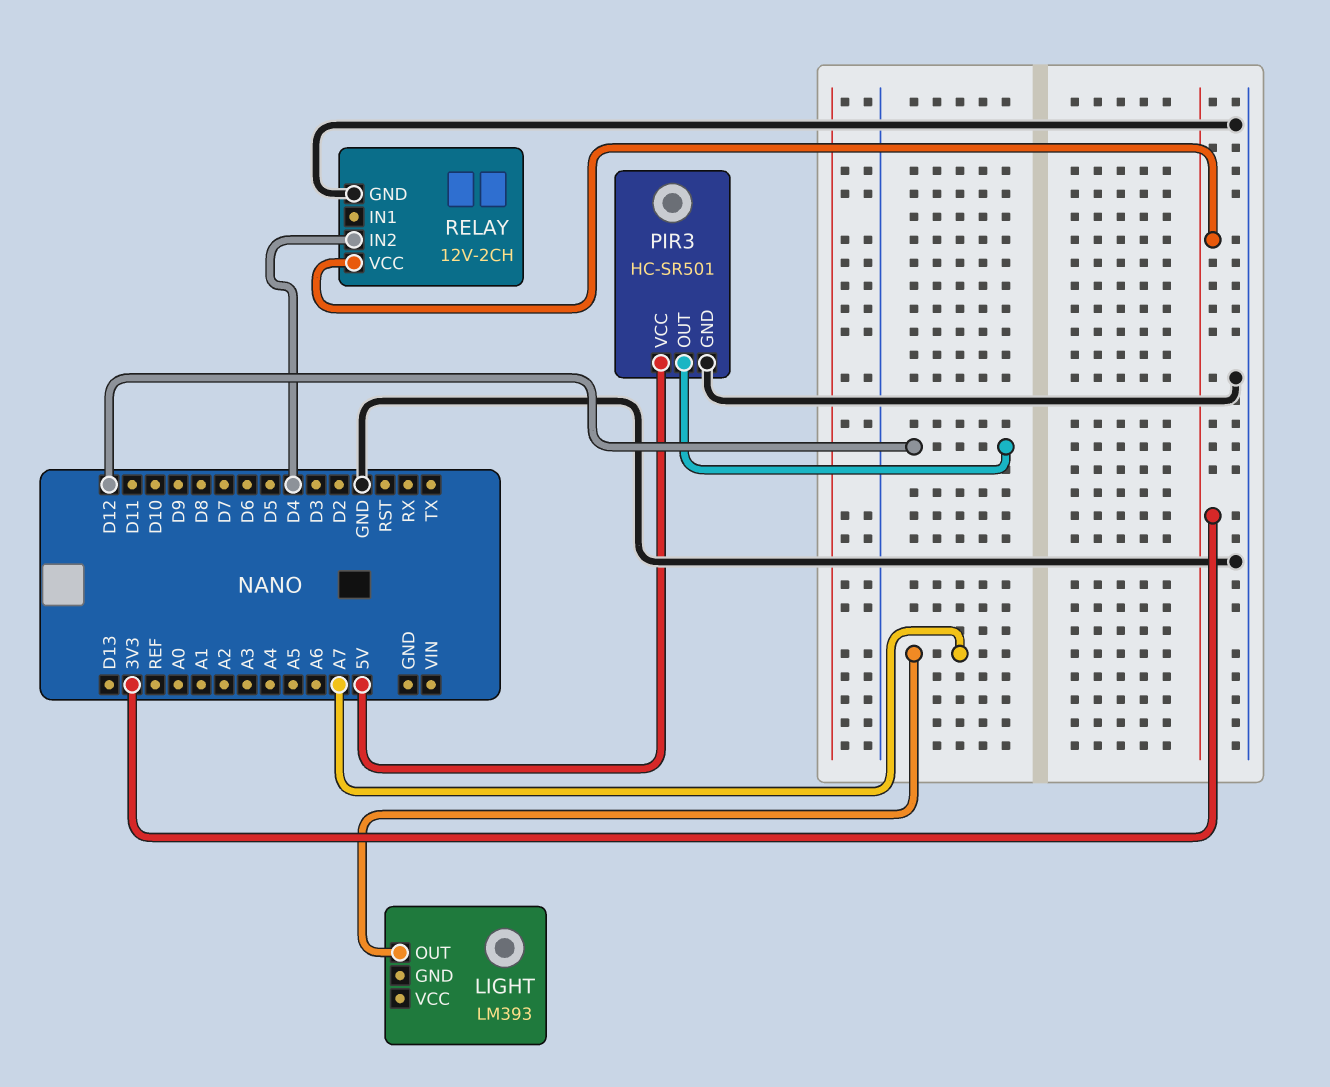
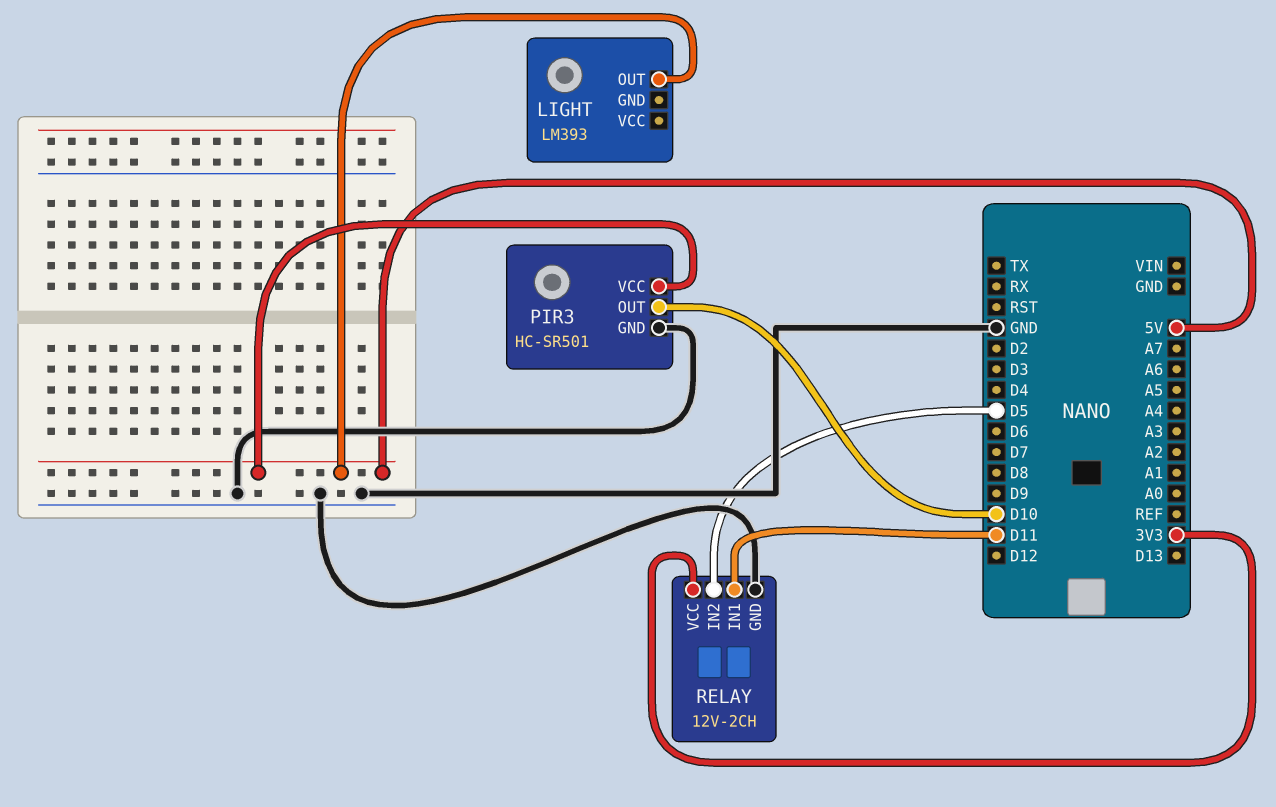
LIGHT pin OUT: A7 -> 5V
PIR3 pin OUT: D12 -> D10
RELAY pin IN1: none -> D11
RELAY pin IN2: D4 -> D5

